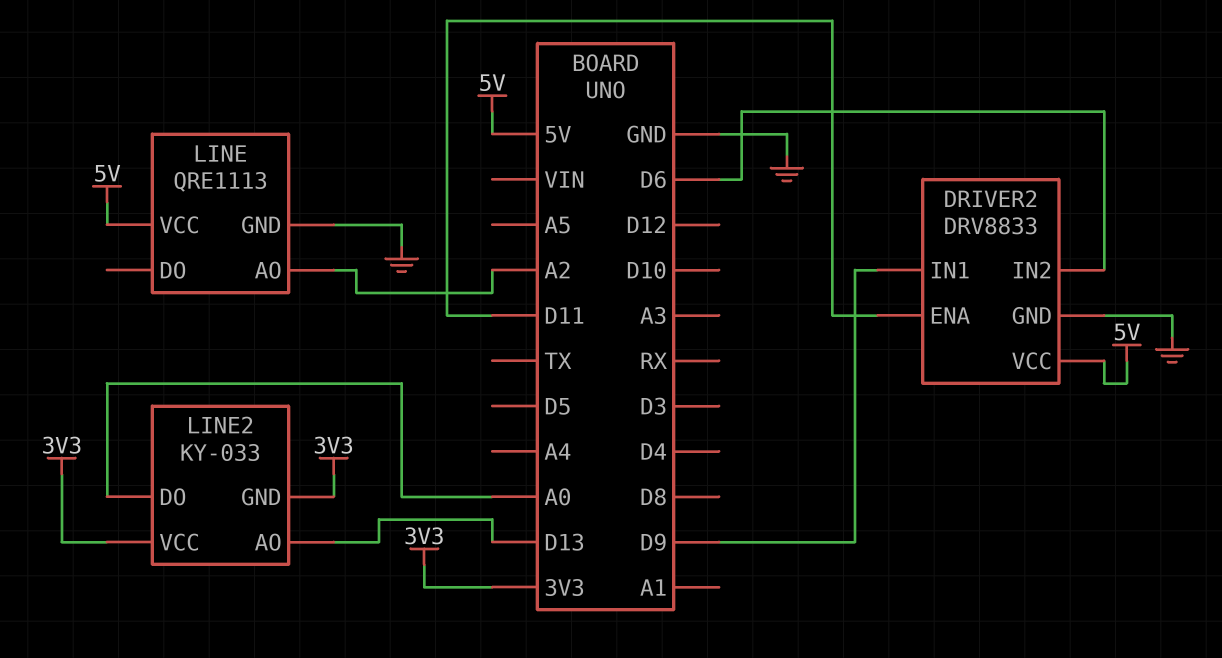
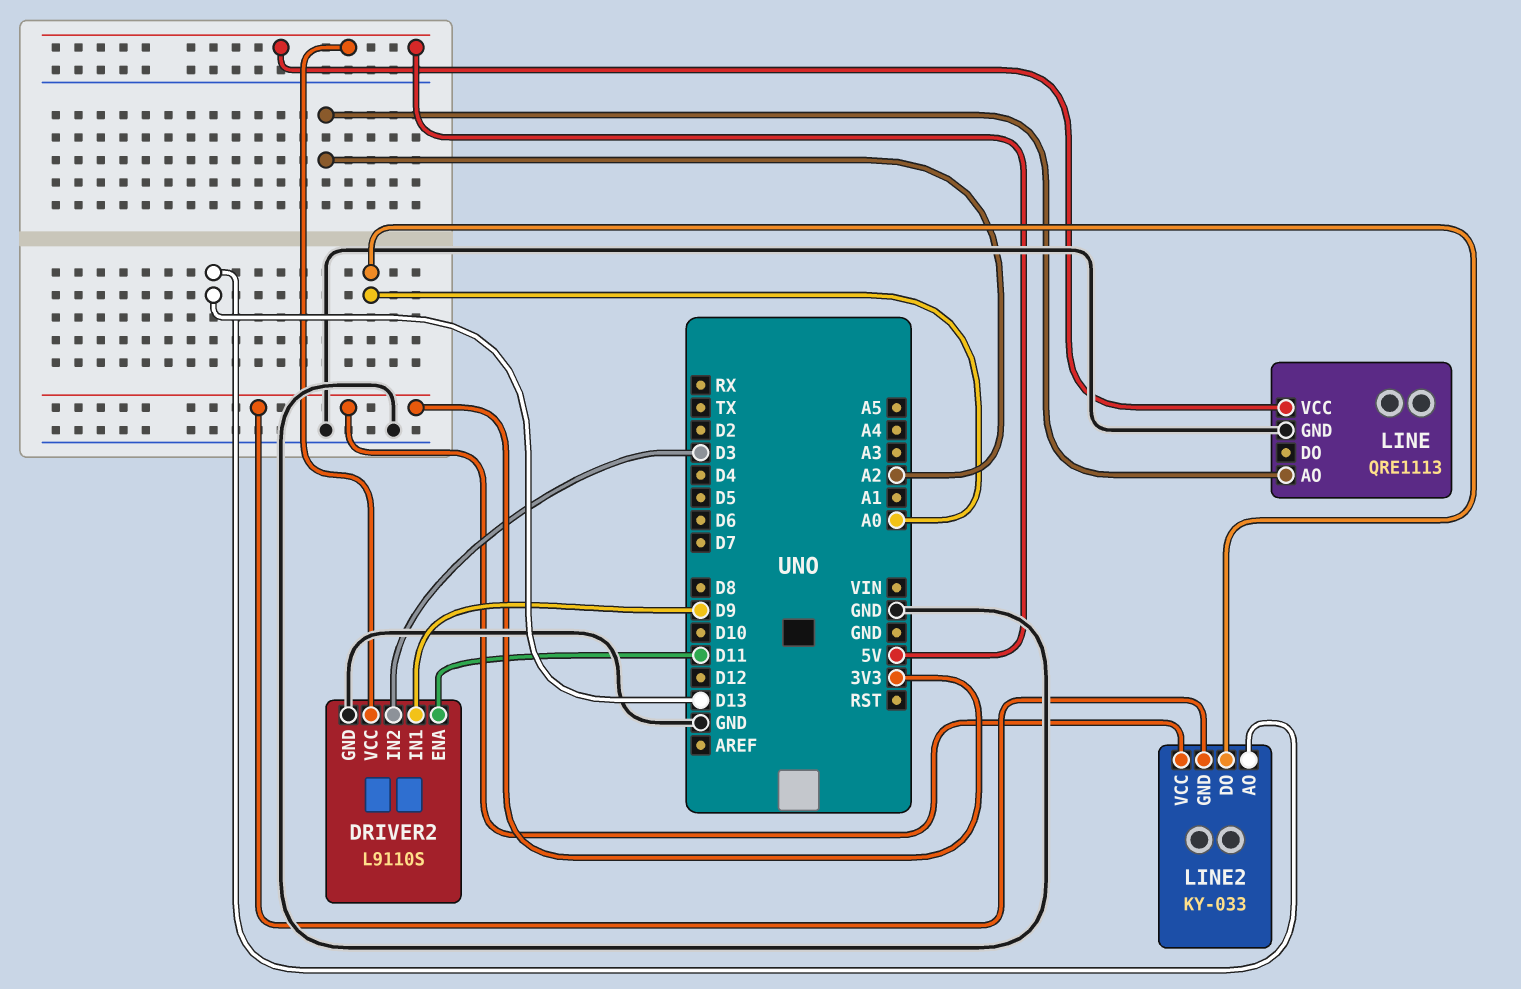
DRIVER2: DRV8833 -> L9110S
DRIVER2 pin IN2: D6 -> D3

